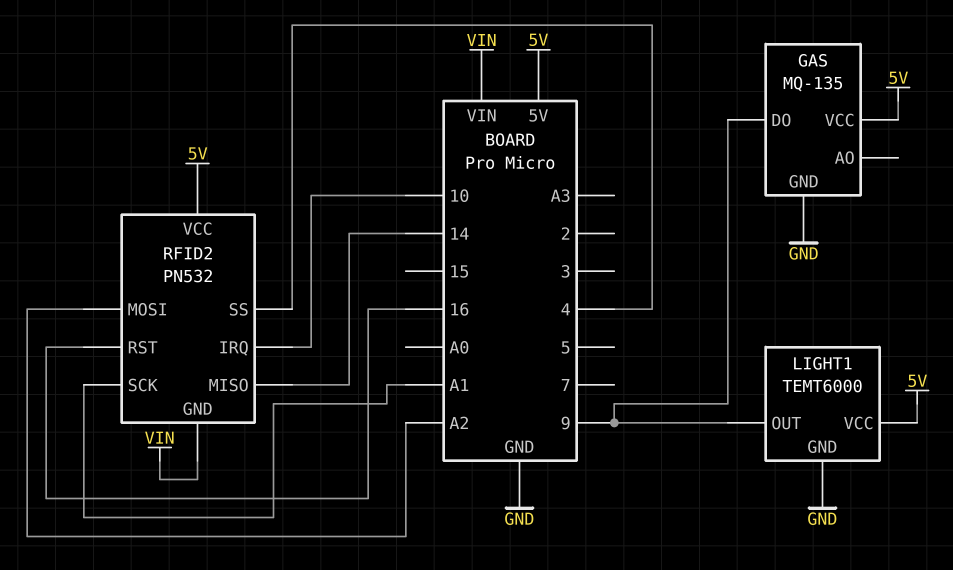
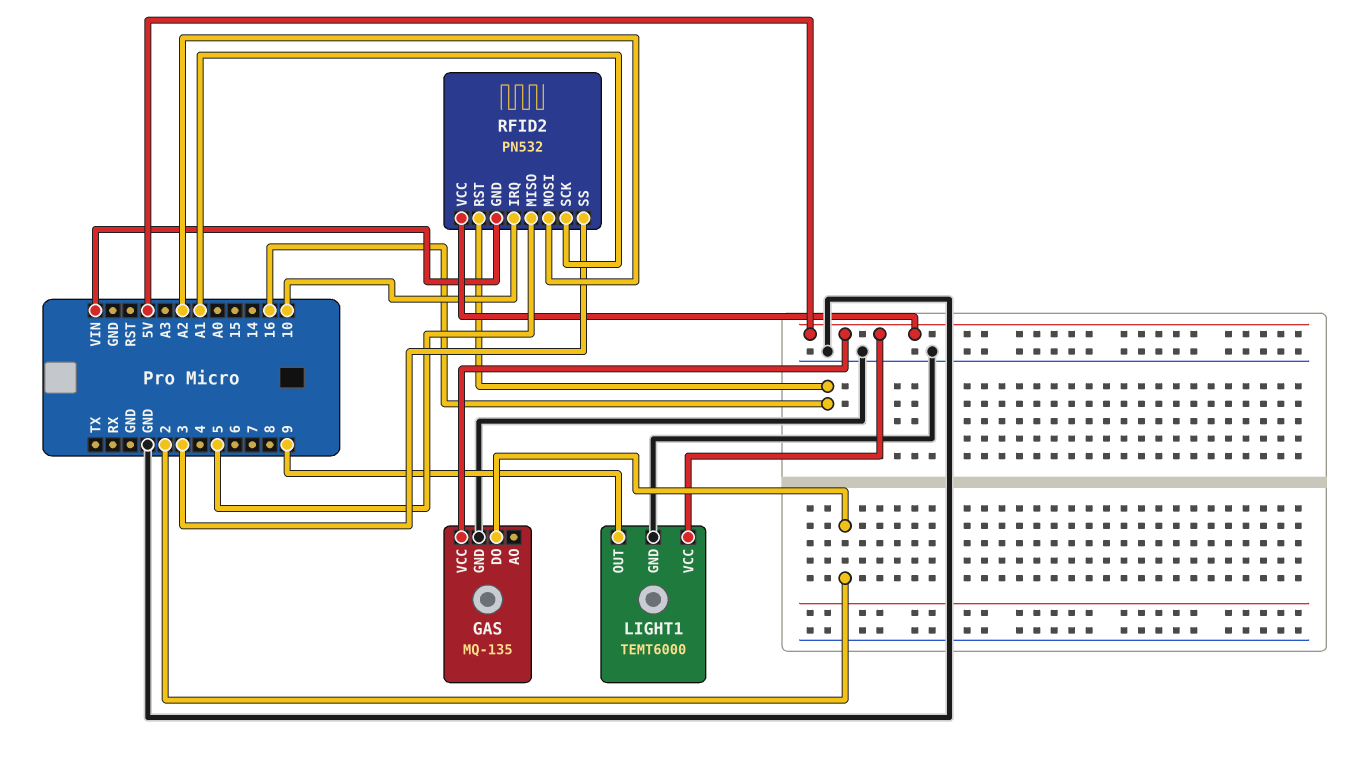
GAS pin DO: 9 -> 2
RFID2 pin MISO: 14 -> 5
RFID2 pin SS: 4 -> 3

